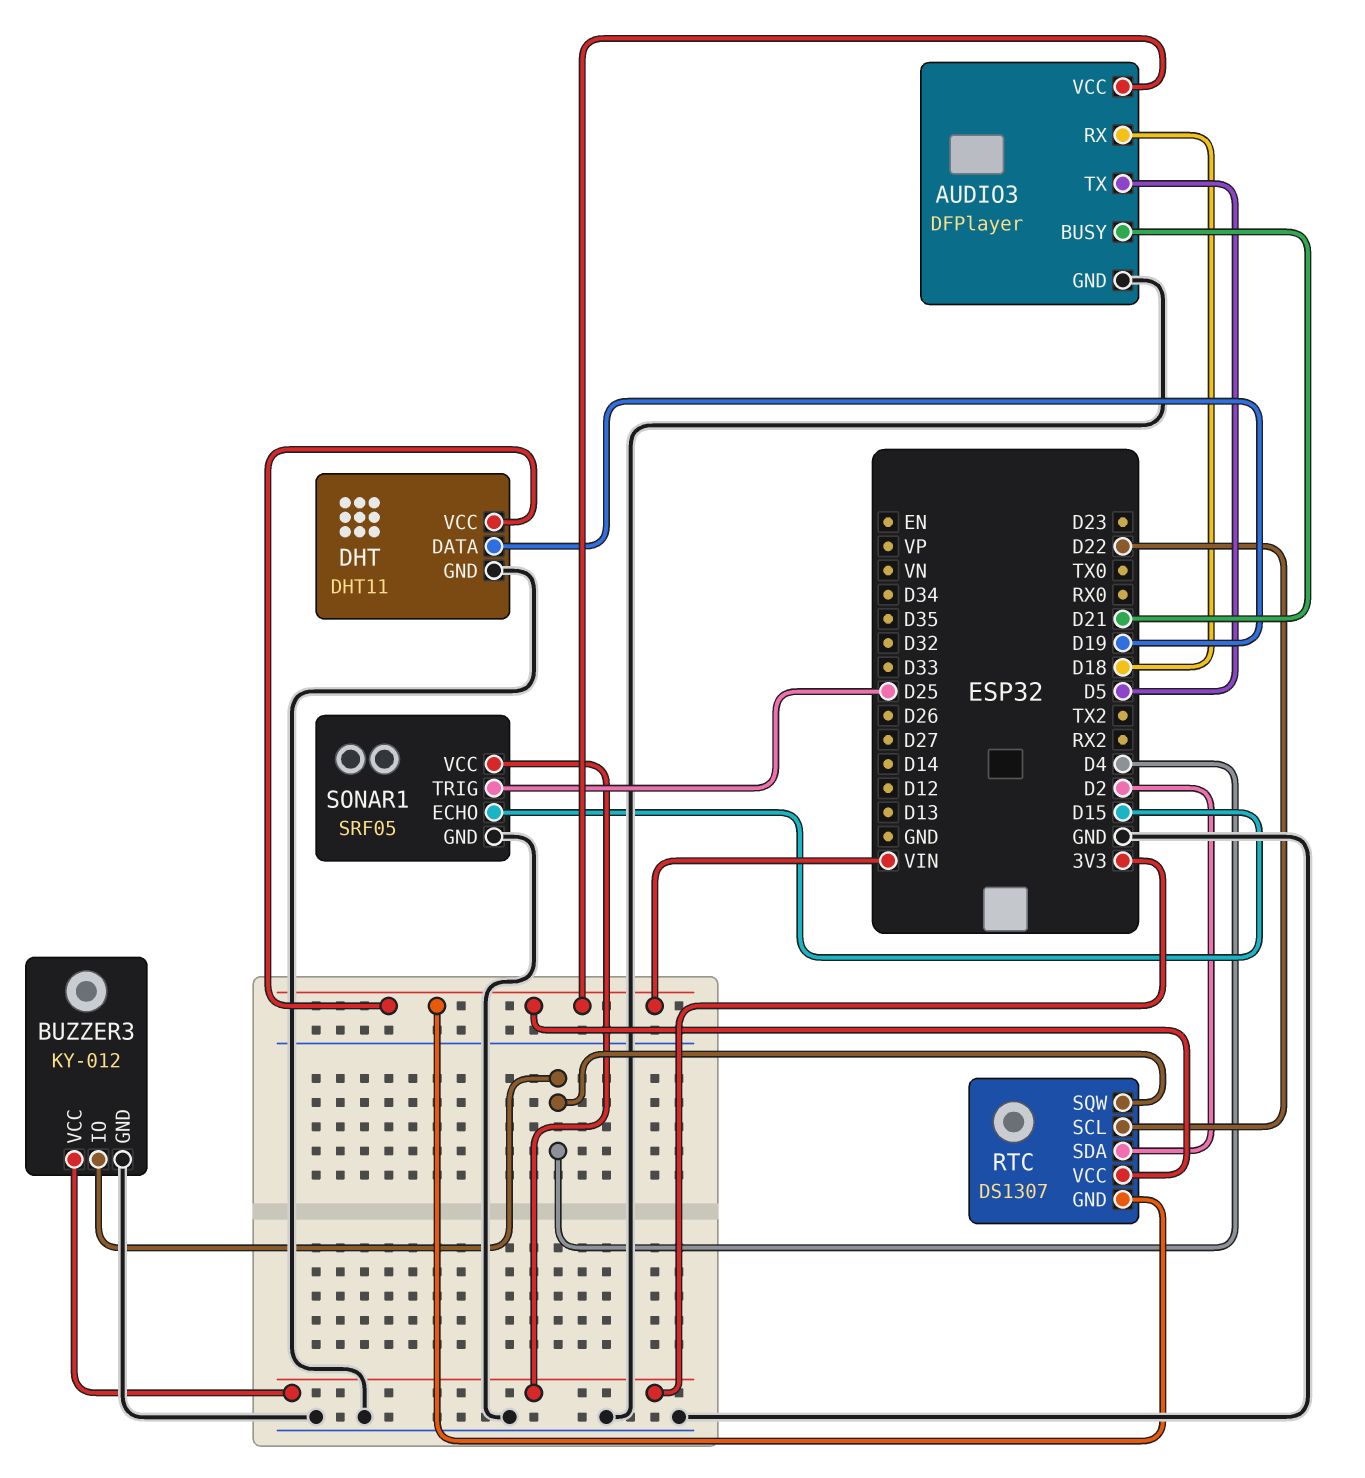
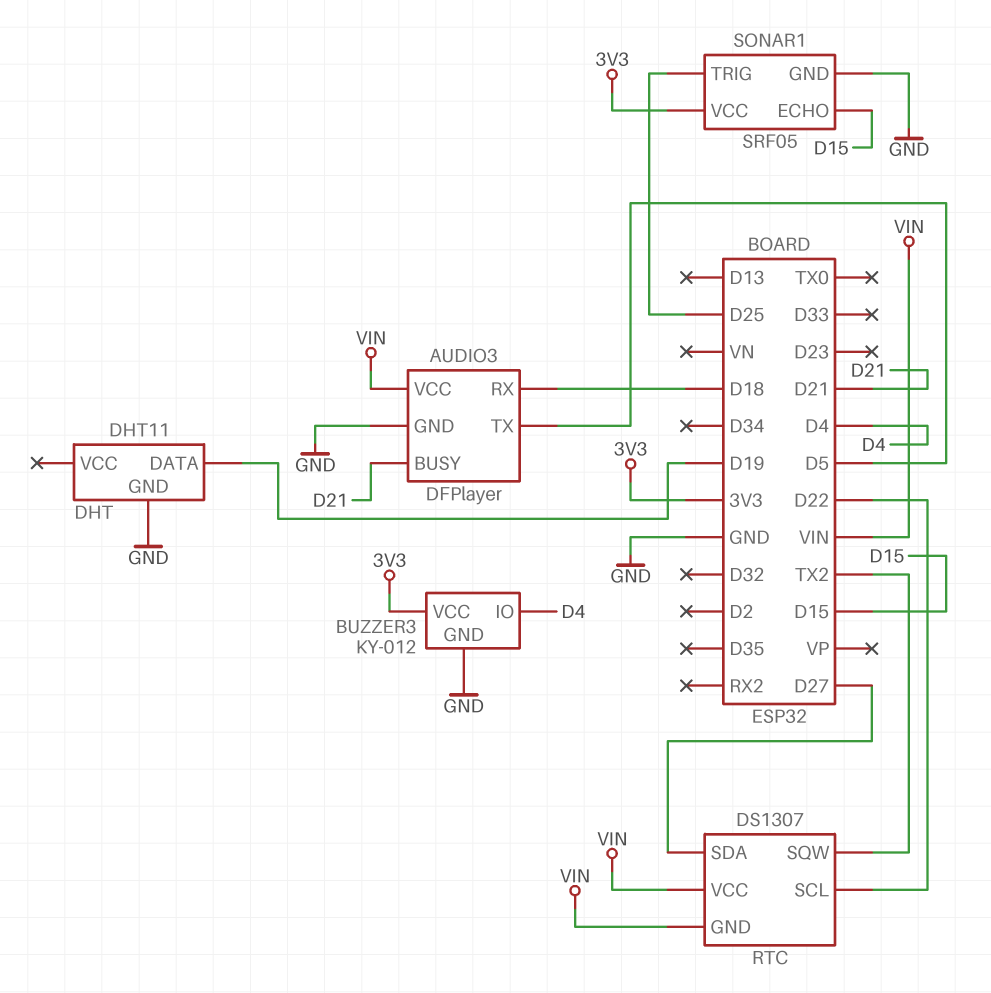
DHT pin VCC: VIN -> none
RTC pin SDA: D2 -> D27
RTC pin SQW: D4 -> TX2

